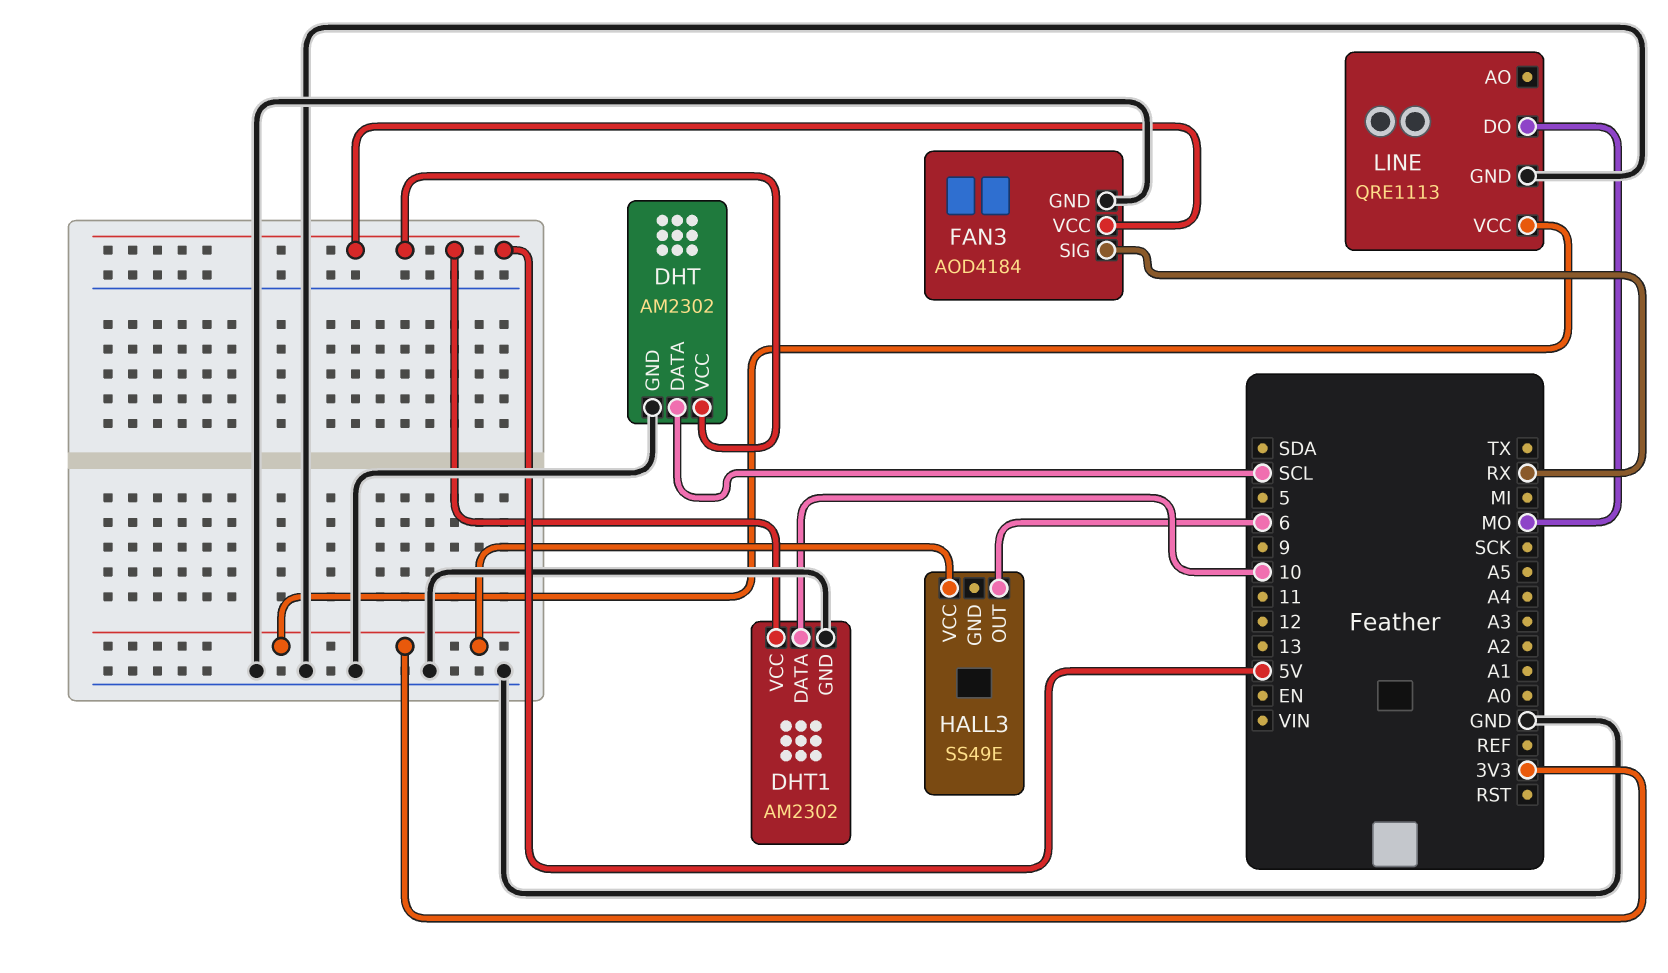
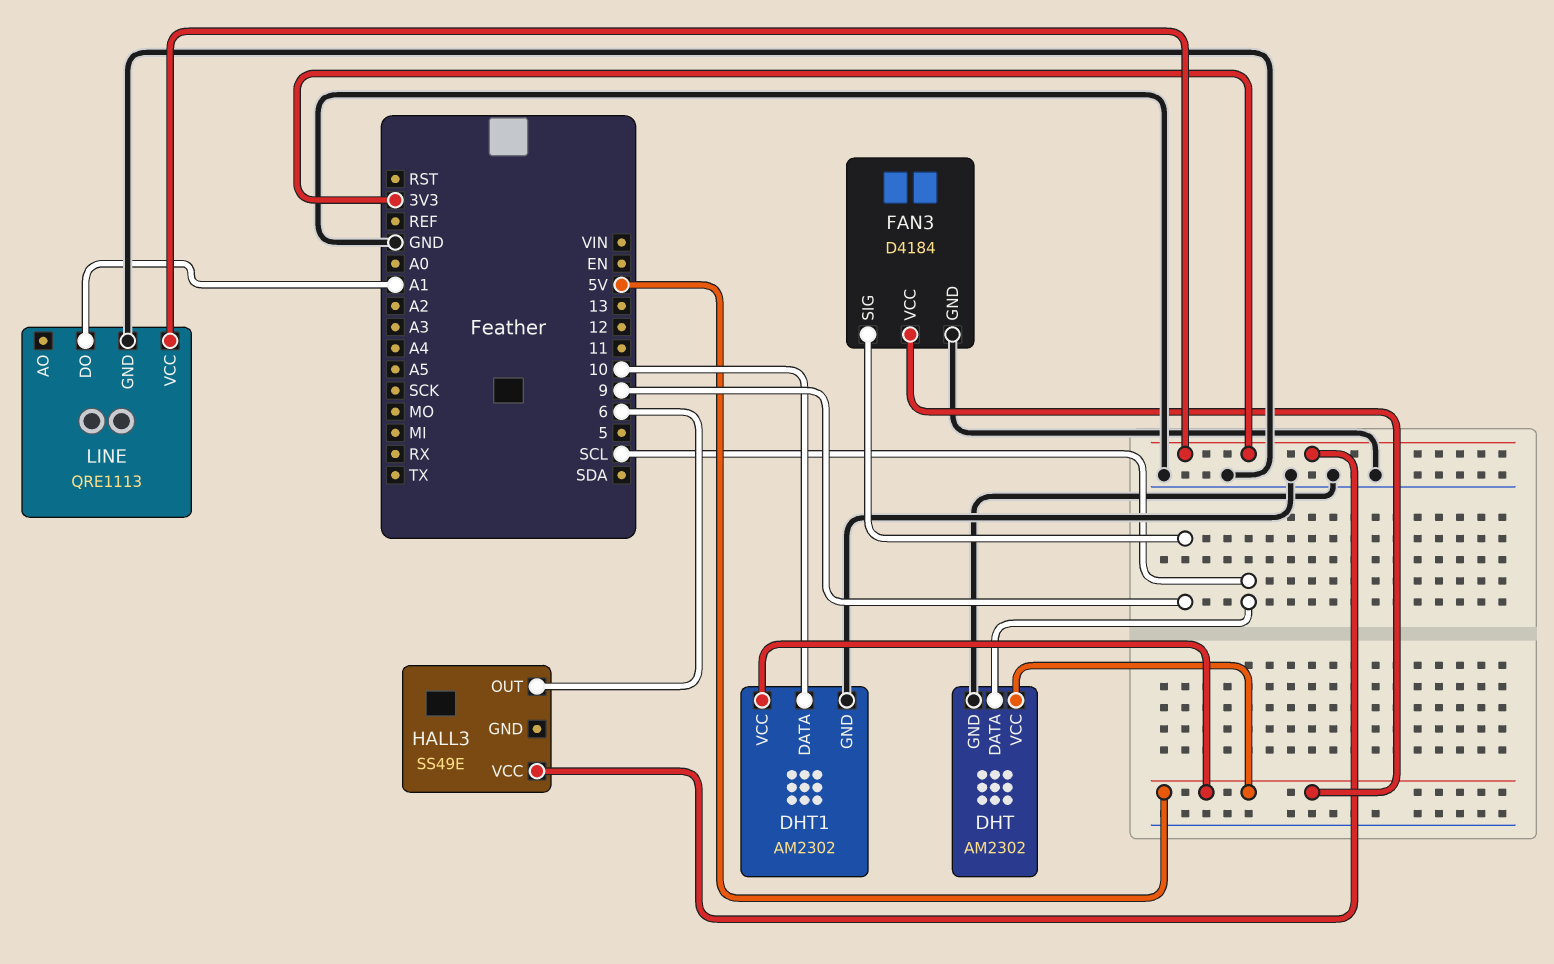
FAN3: AOD4184 -> D4184
FAN3 pin SIG: RX -> 9
LINE pin DO: MO -> A1

